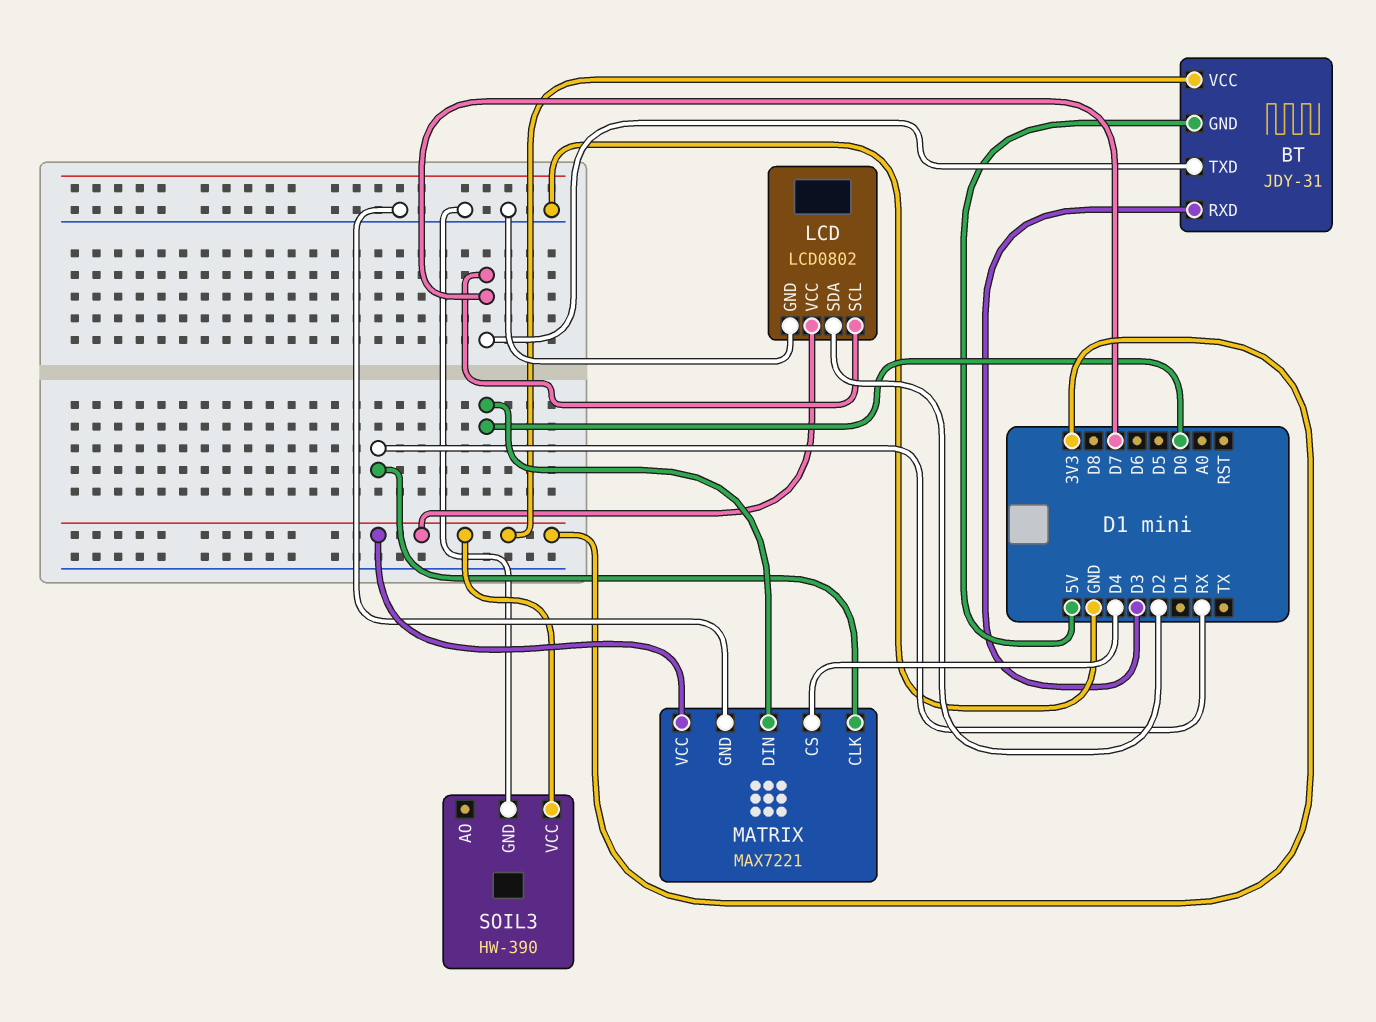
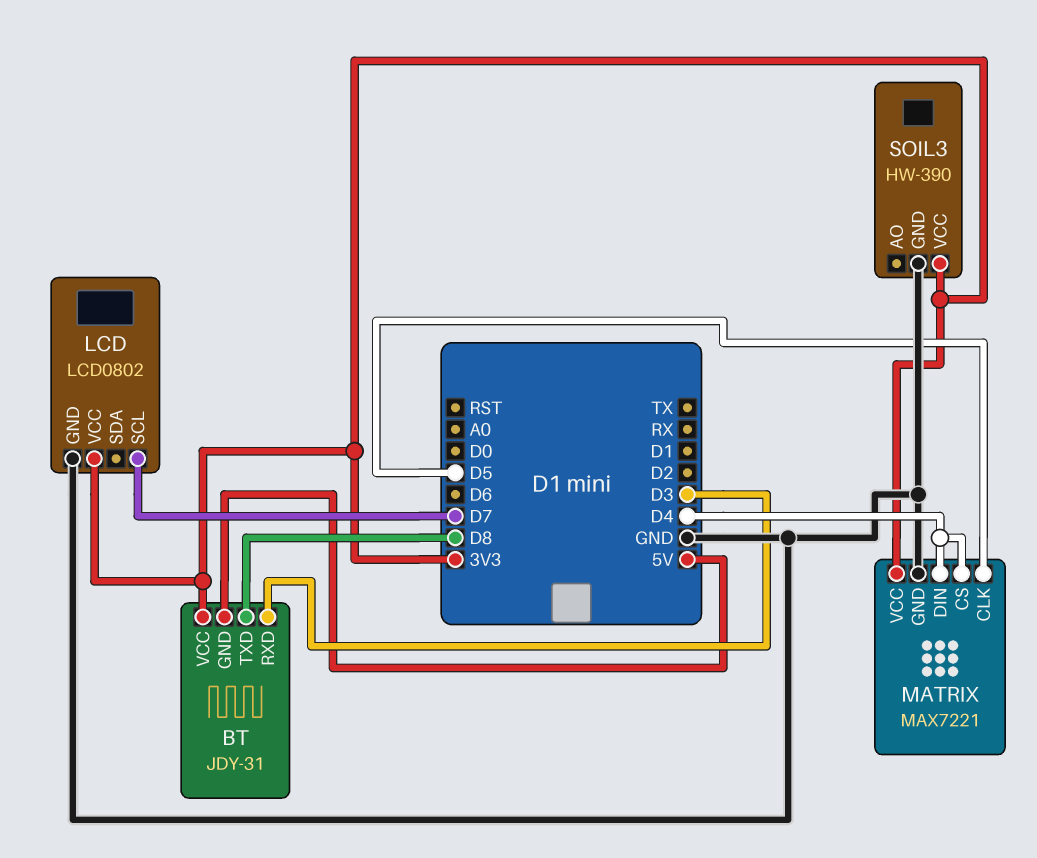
BT pin TXD: D7 -> D8
LCD pin SDA: D2 -> none
MATRIX pin CLK: RX -> D5
MATRIX pin DIN: D0 -> D4

